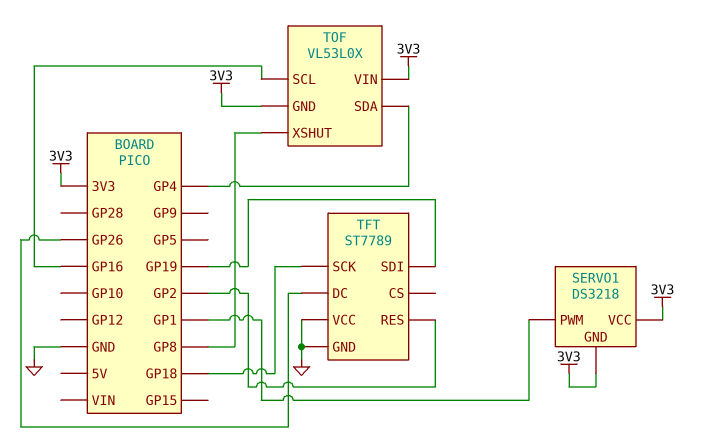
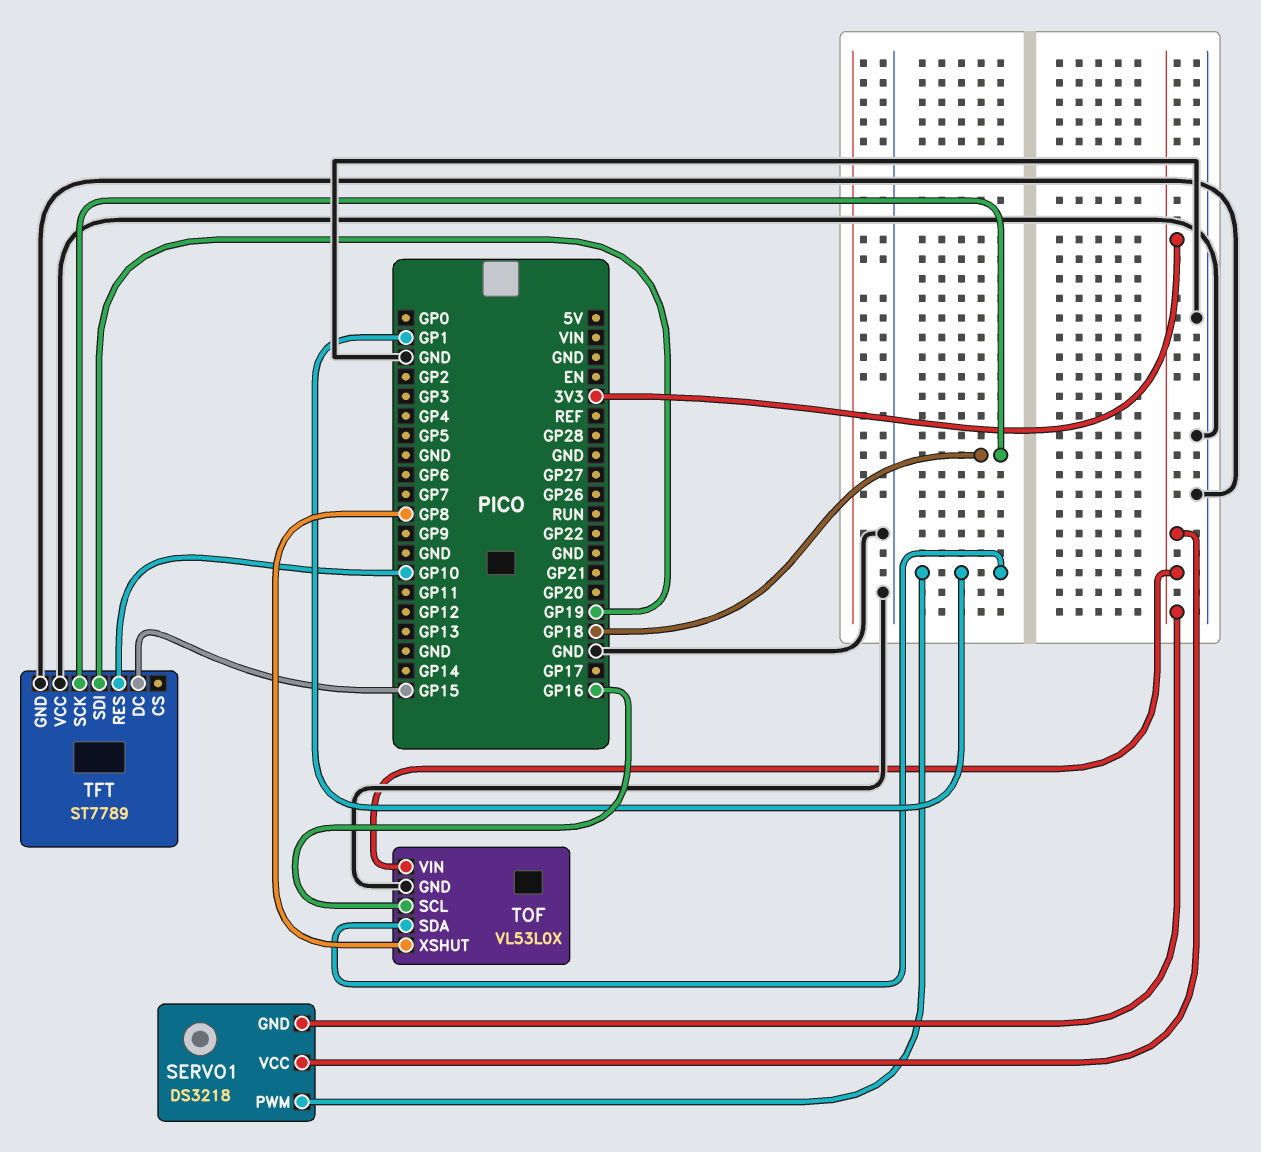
TFT pin DC: GP26 -> GP15
TFT pin RES: GP2 -> GP10
TOF pin GND: 3V3 -> GND
TOF pin SDA: GP4 -> GP1

